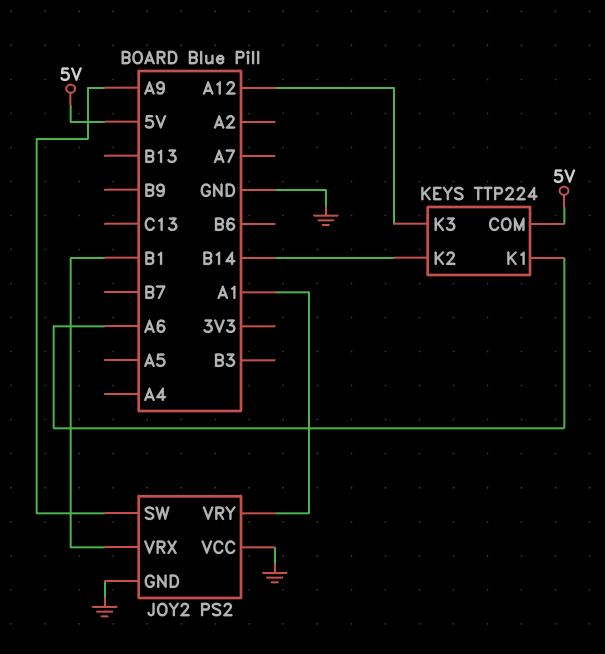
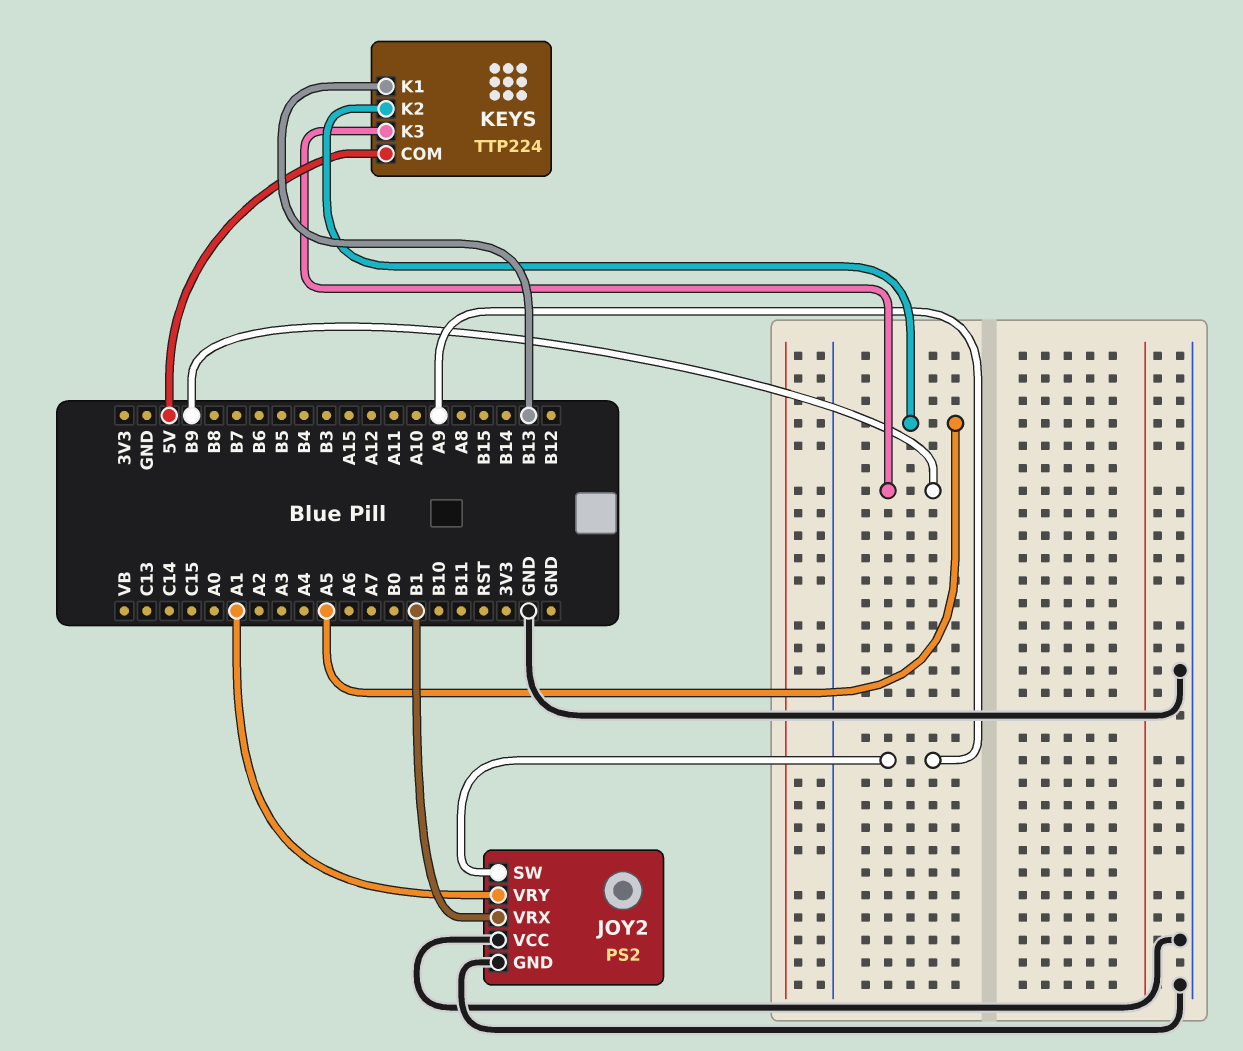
KEYS pin K1: A6 -> B13
KEYS pin K2: B14 -> A5
KEYS pin K3: A12 -> B9

